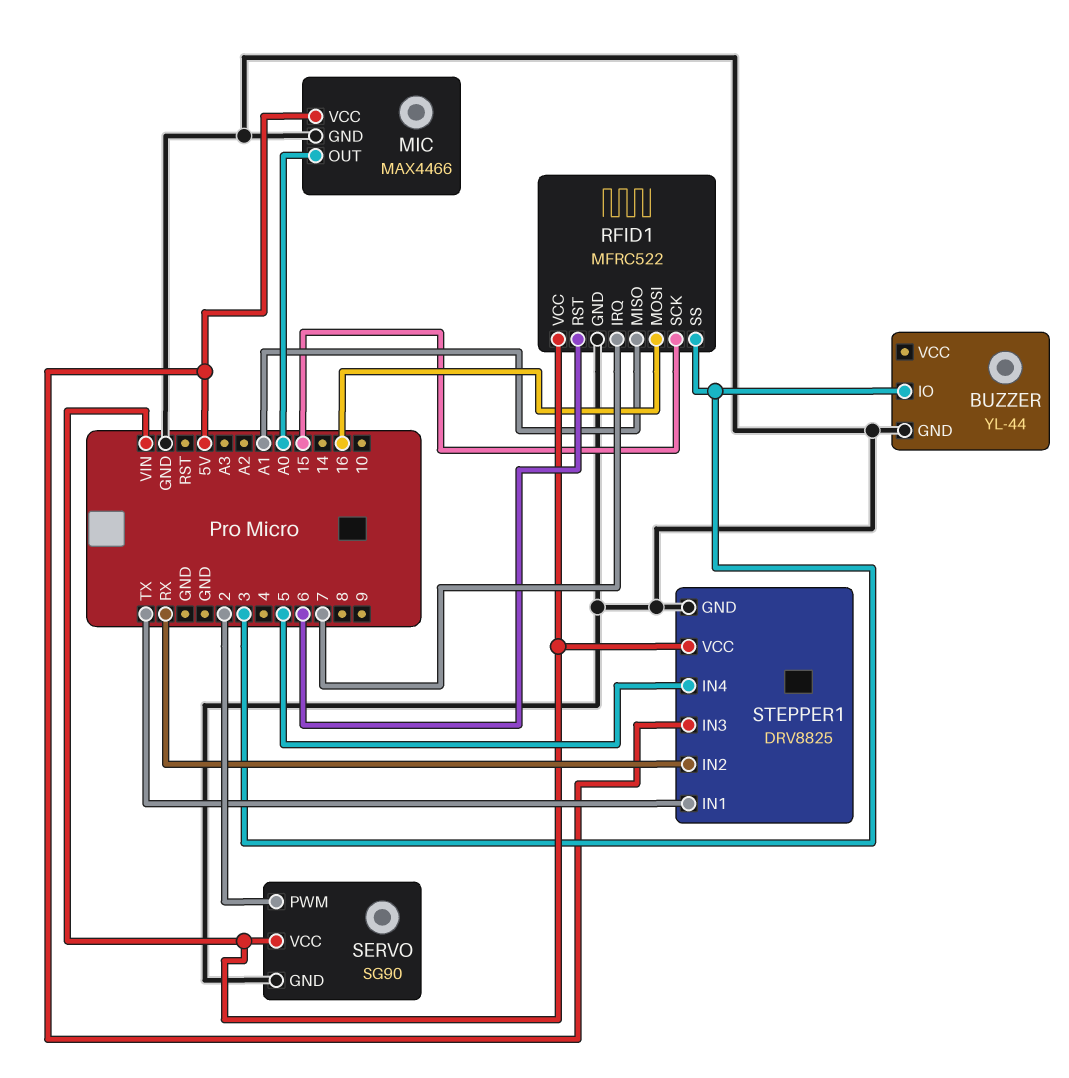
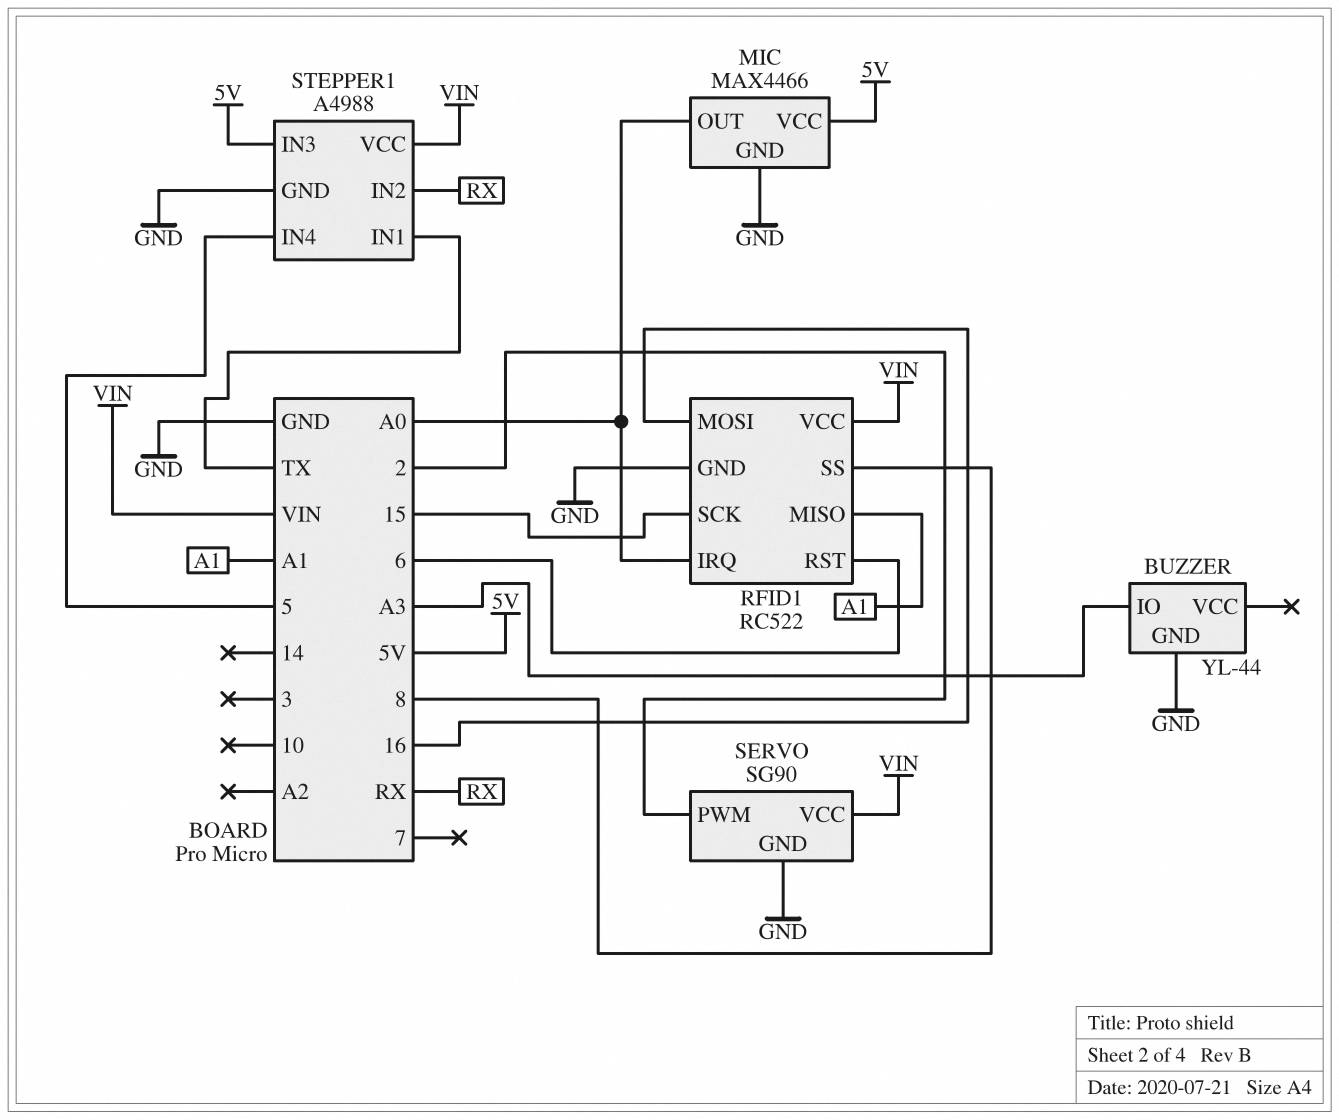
BUZZER pin IO: 3 -> A3
RFID1: MFRC522 -> RC522
RFID1 pin IRQ: 7 -> A0
RFID1 pin SS: 3 -> 8
STEPPER1: DRV8825 -> A4988

